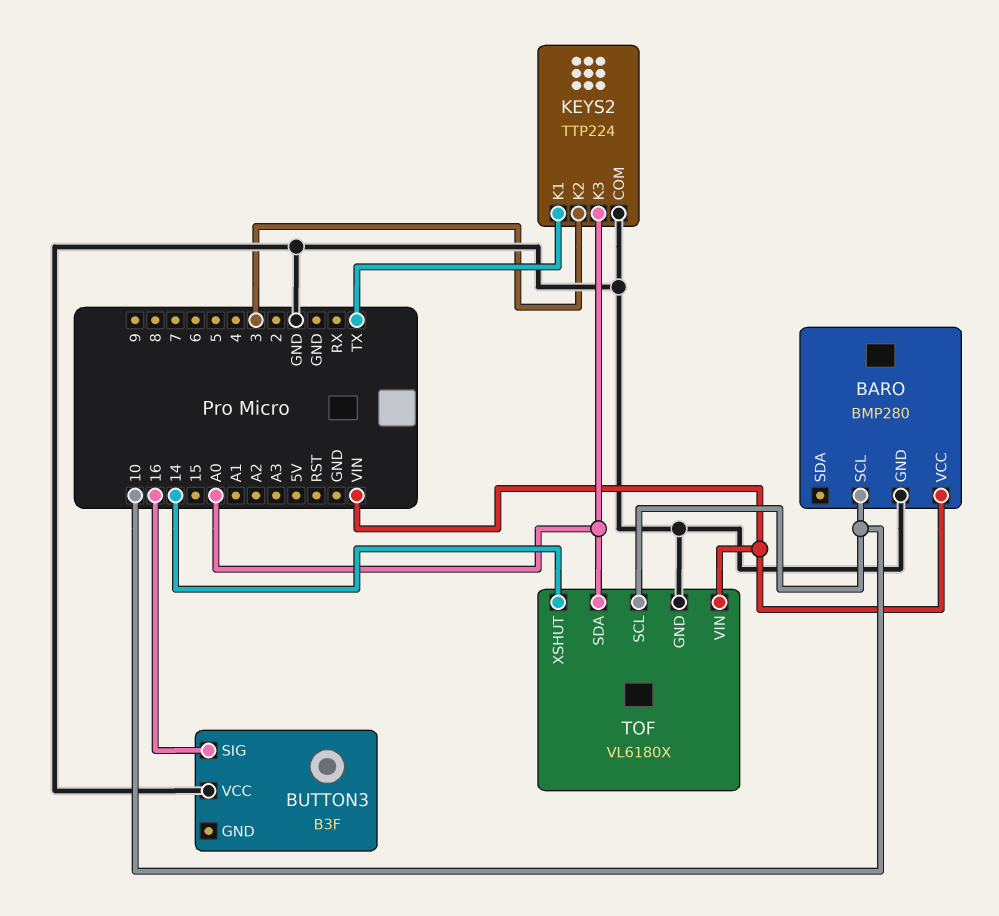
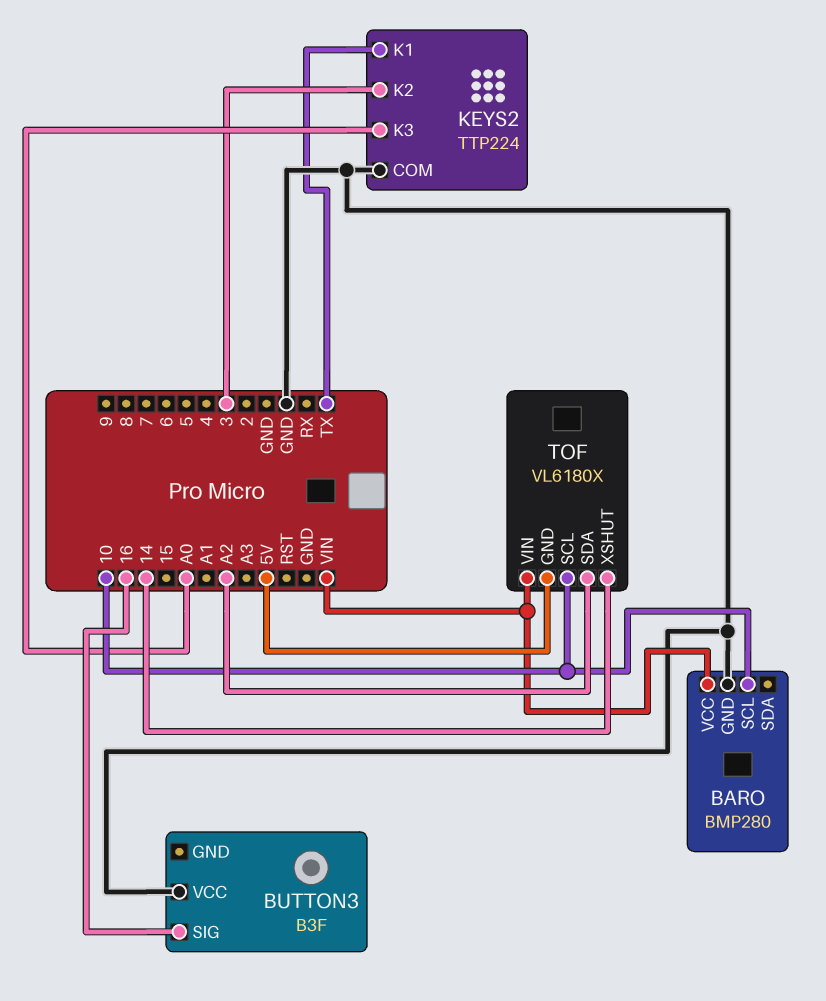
TOF pin GND: GND -> 5V
TOF pin SDA: A0 -> A2

